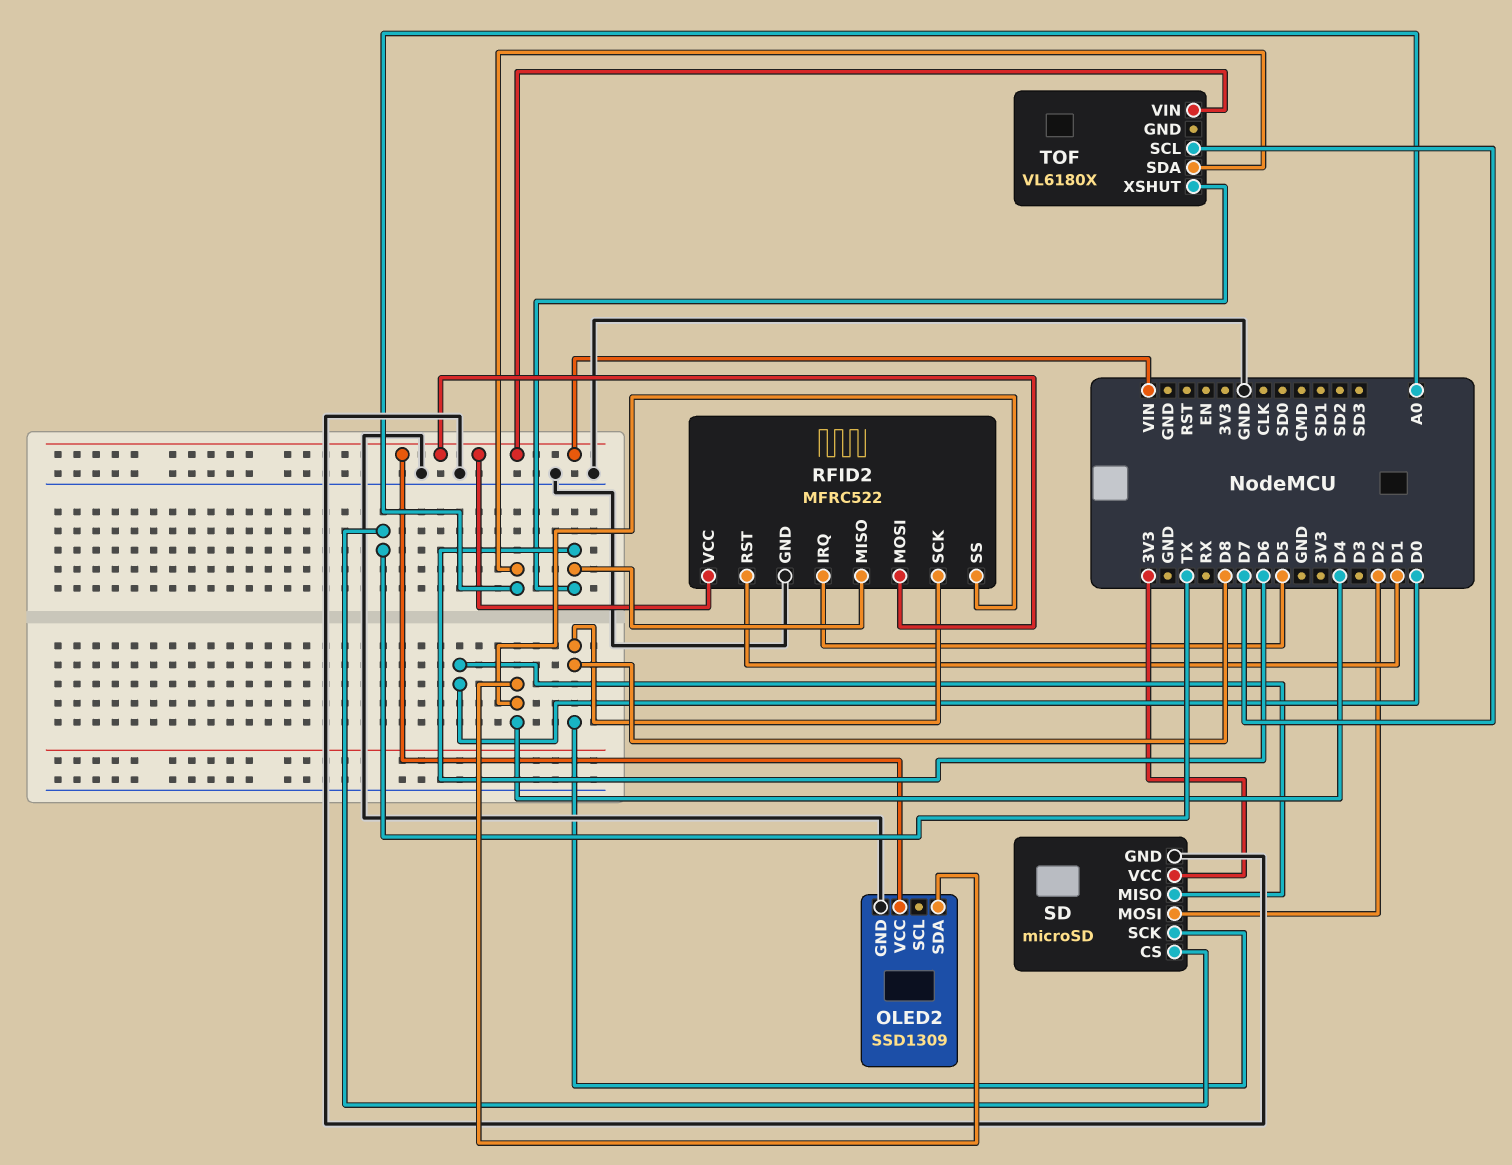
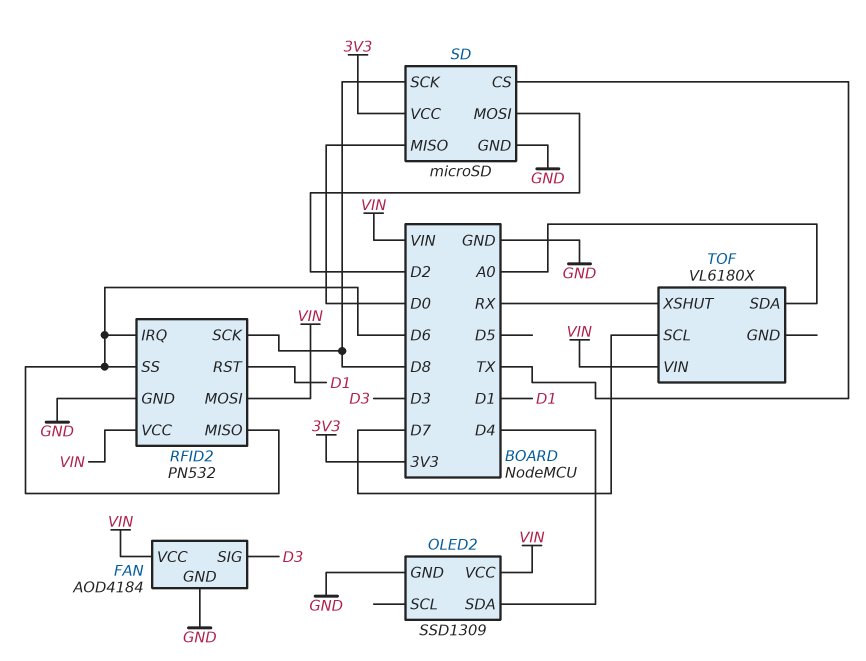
FAN: none -> AOD4184
FAN pin GND: none -> GND
FAN pin SIG: none -> D3
FAN pin VCC: none -> VIN
RFID2: MFRC522 -> PN532
RFID2 pin IRQ: D5 -> D6
RFID2 pin SS: D4 -> D6
TOF pin XSHUT: D6 -> RX

